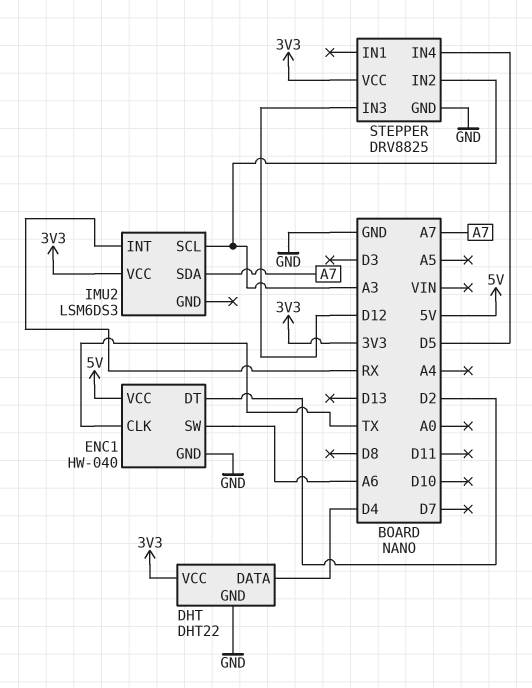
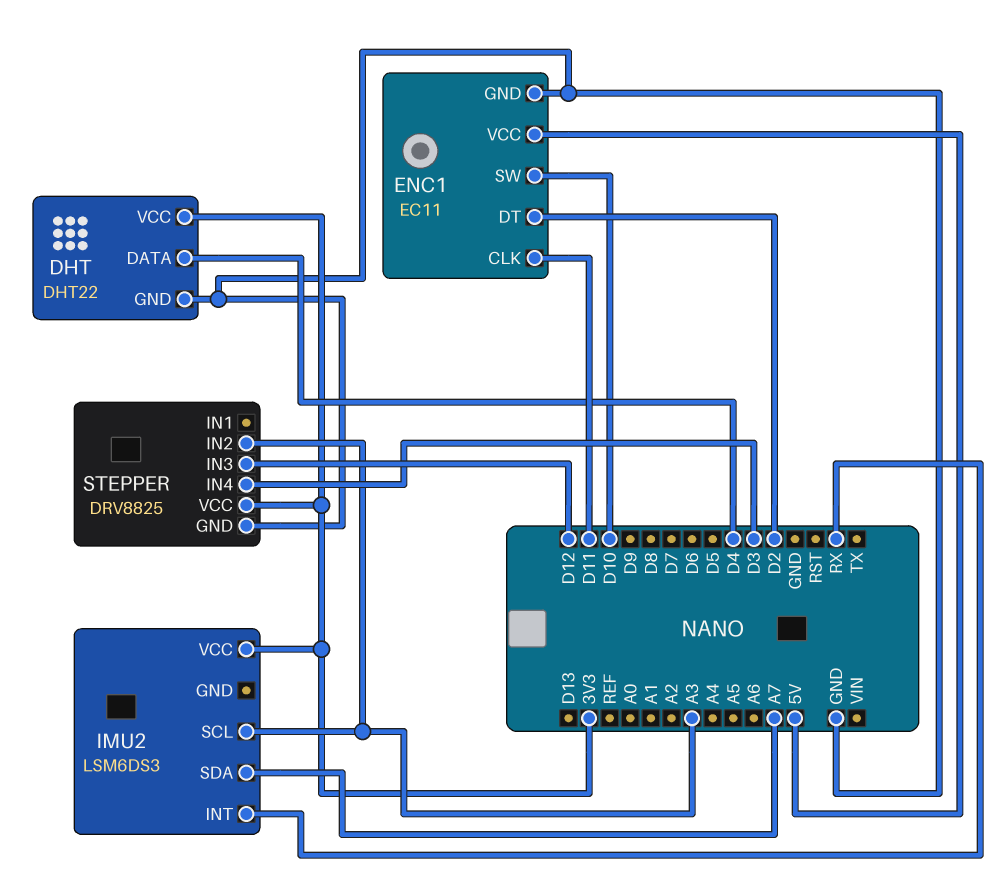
ENC1: HW-040 -> EC11
ENC1 pin CLK: TX -> D11
ENC1 pin SW: A6 -> D10
STEPPER pin IN4: D5 -> D3

